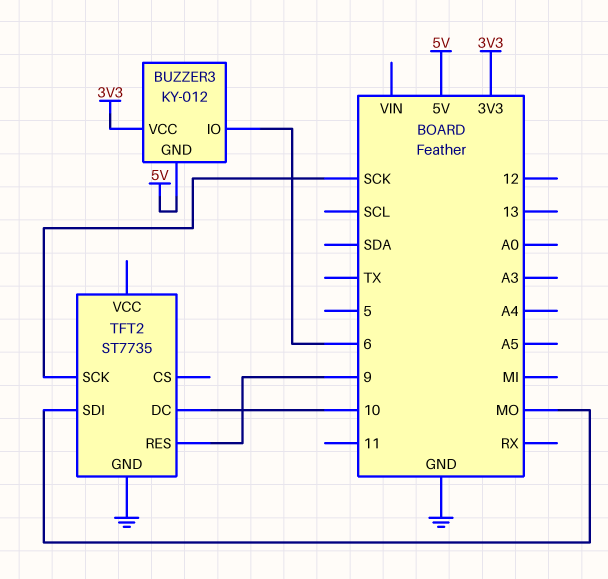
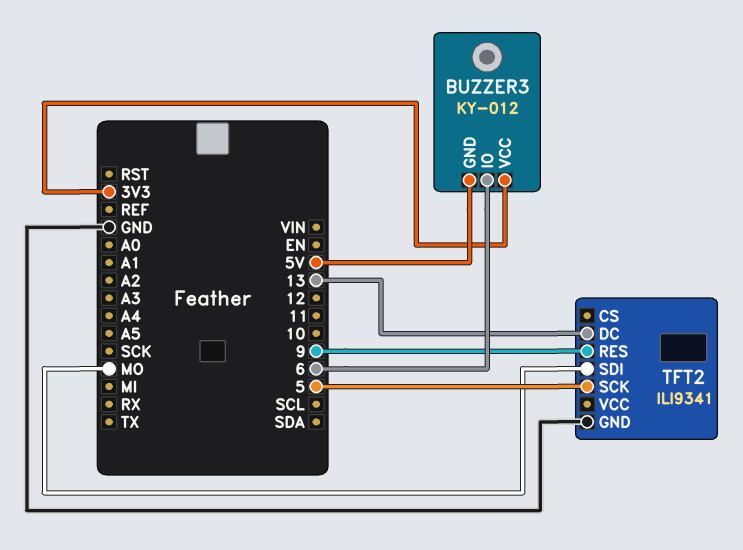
TFT2: ST7735 -> ILI9341
TFT2 pin DC: 10 -> 13
TFT2 pin SCK: SCK -> 5

